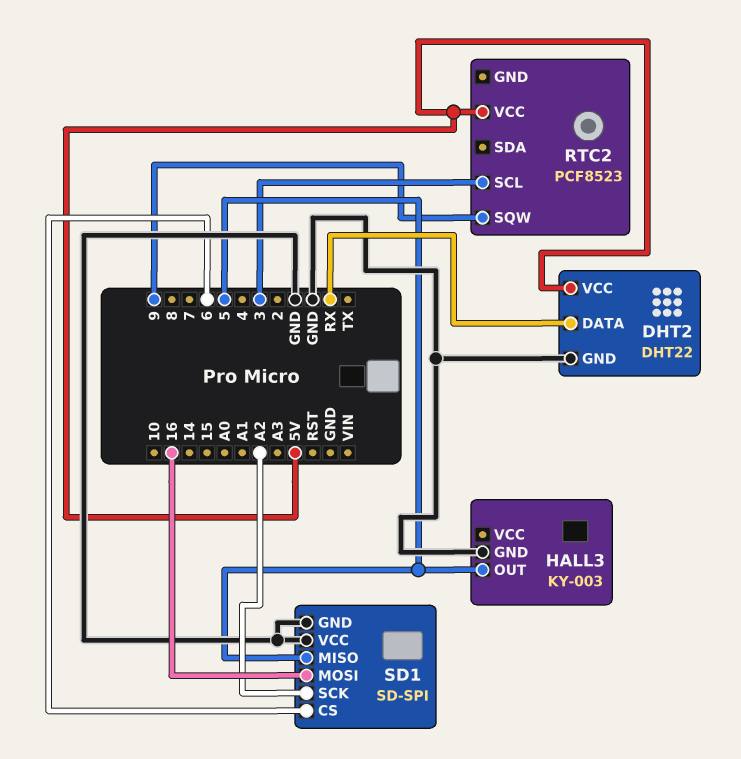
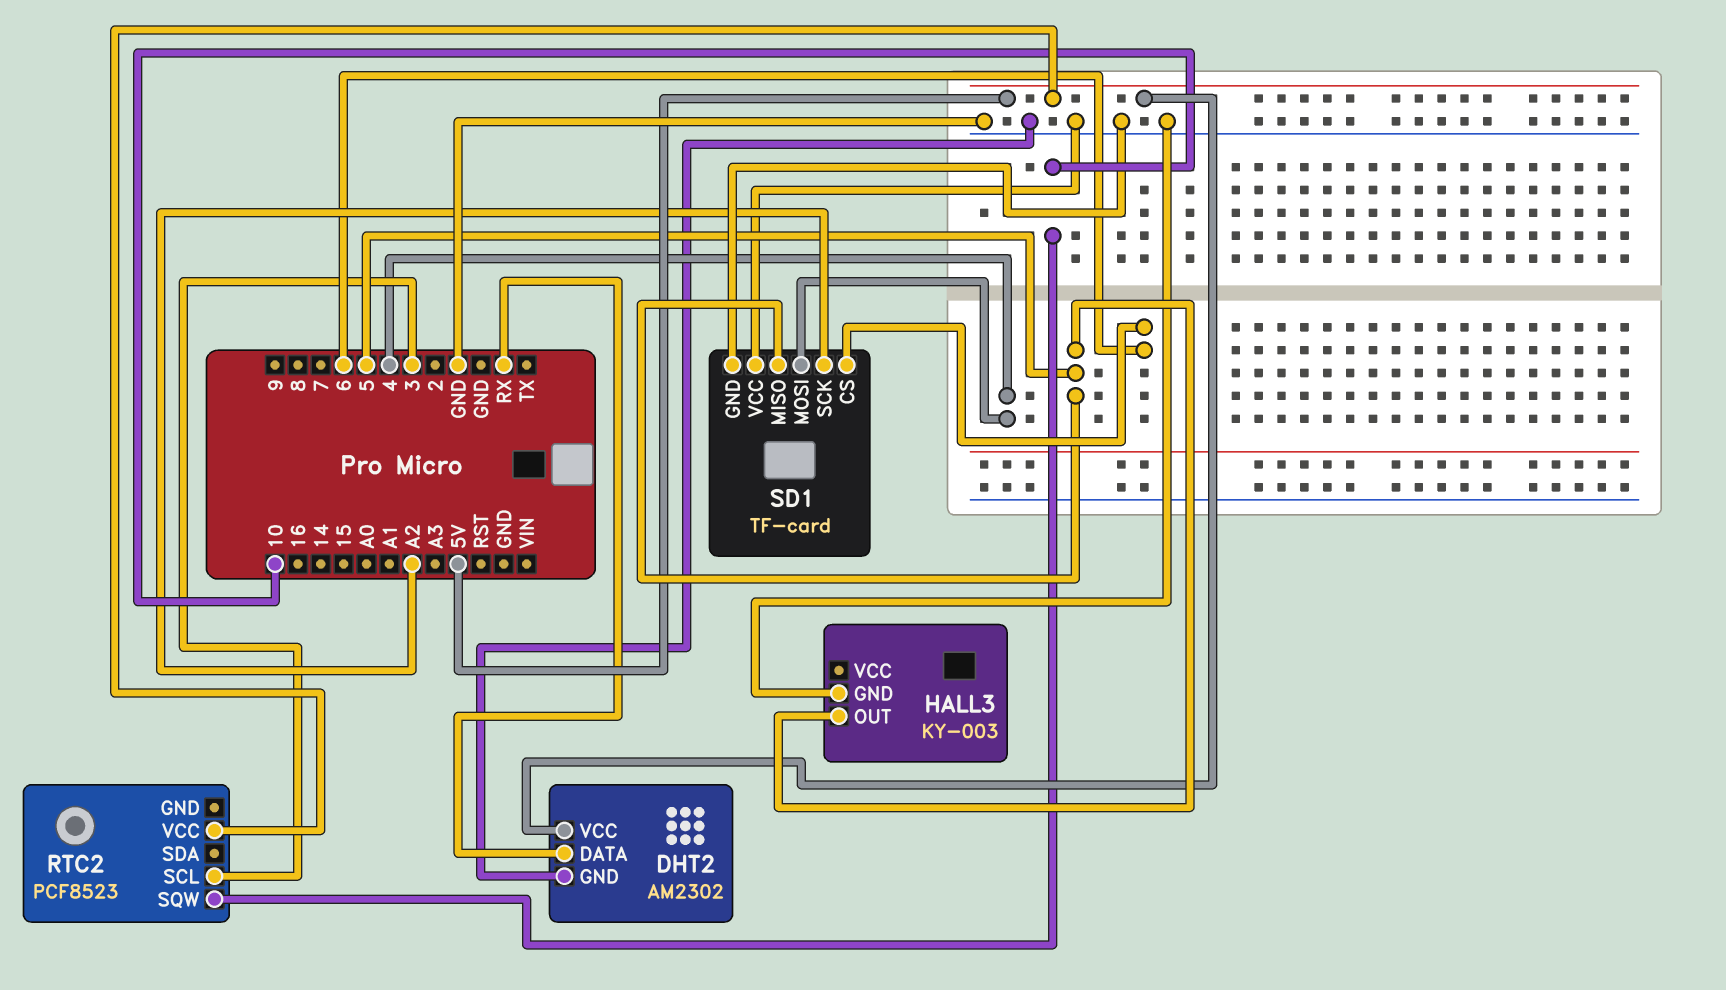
DHT2: DHT22 -> AM2302
RTC2 pin SQW: 9 -> 10
SD1: SD-SPI -> TF-card
SD1 pin MOSI: 16 -> 4

